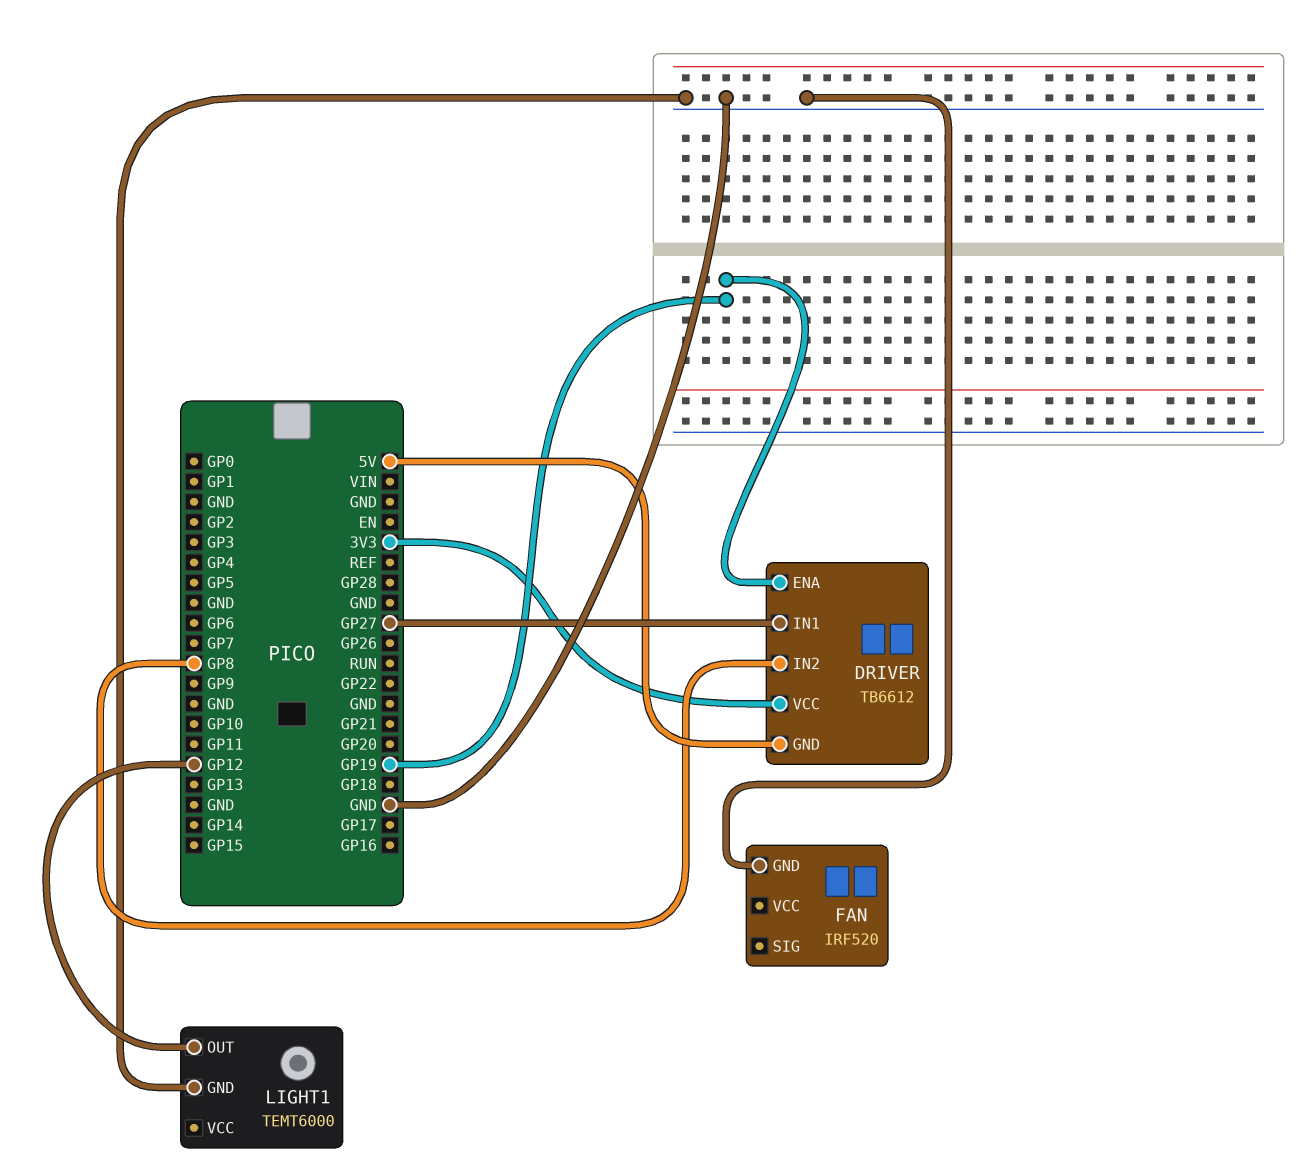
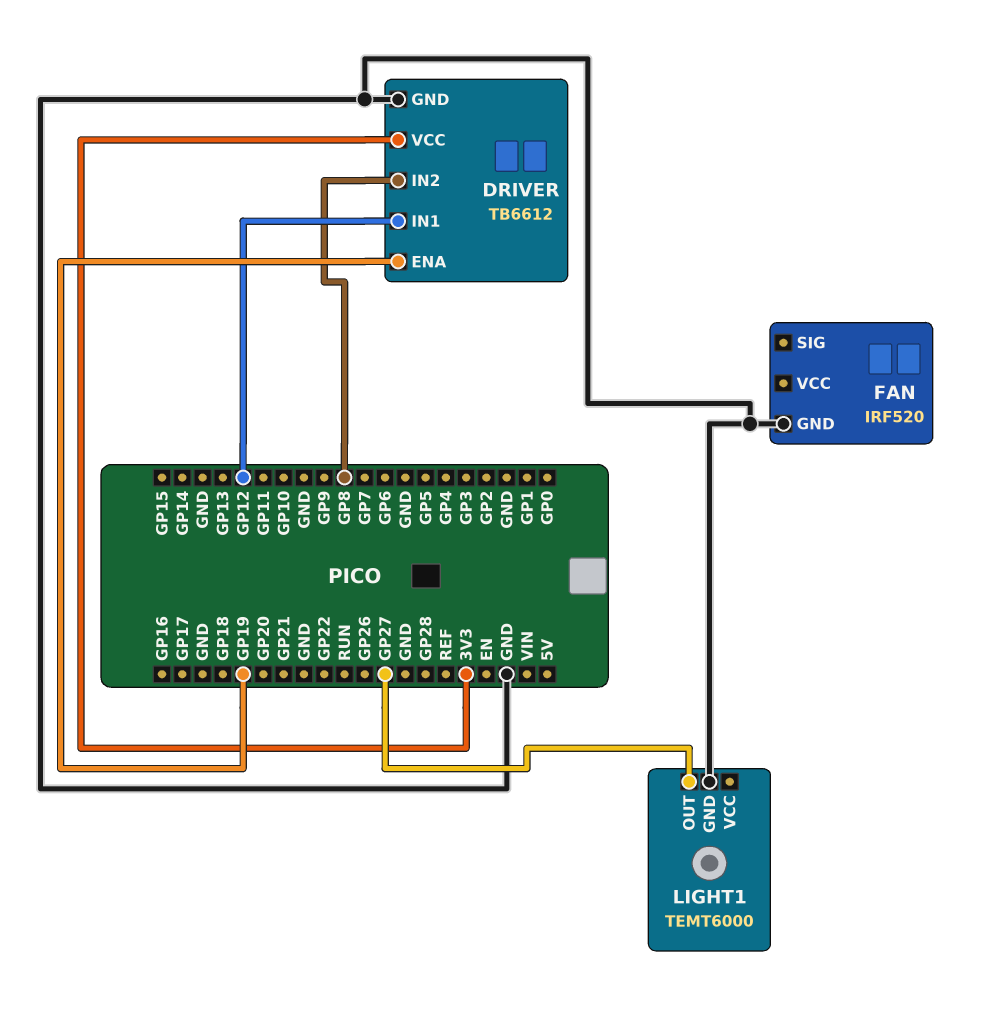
DRIVER pin GND: 5V -> GND
DRIVER pin IN1: GP27 -> GP12
LIGHT1 pin OUT: GP12 -> GP27

